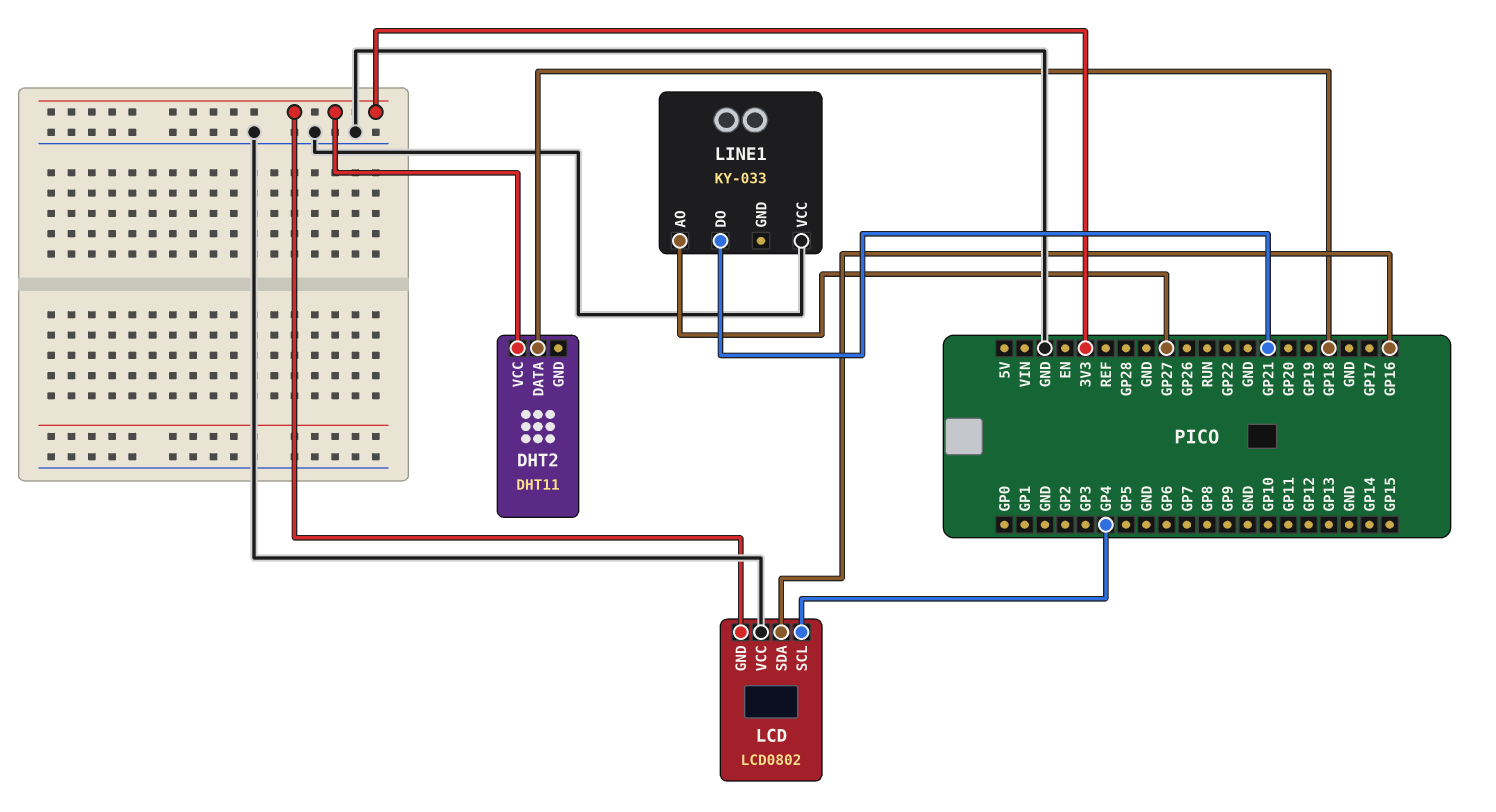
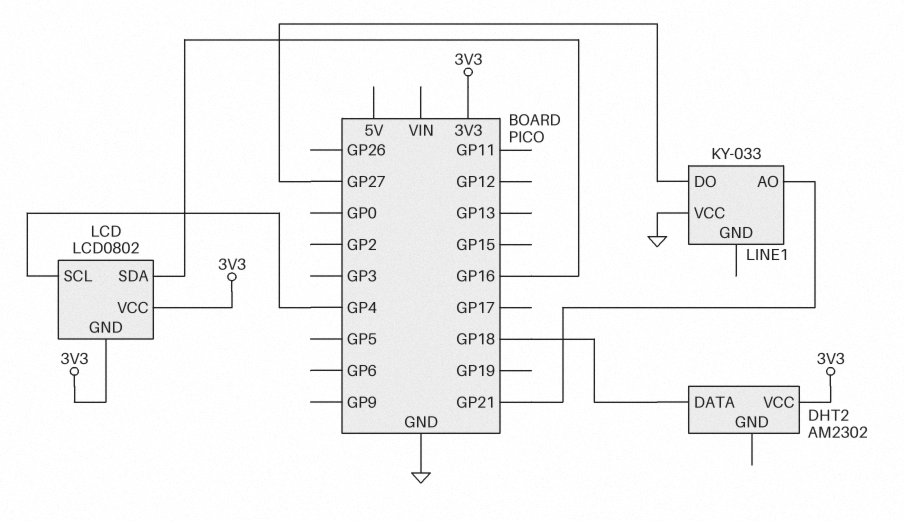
DHT2: DHT11 -> AM2302
LCD pin VCC: GND -> 3V3
LINE1 pin AO: GP27 -> GP21
LINE1 pin DO: GP21 -> GP27

